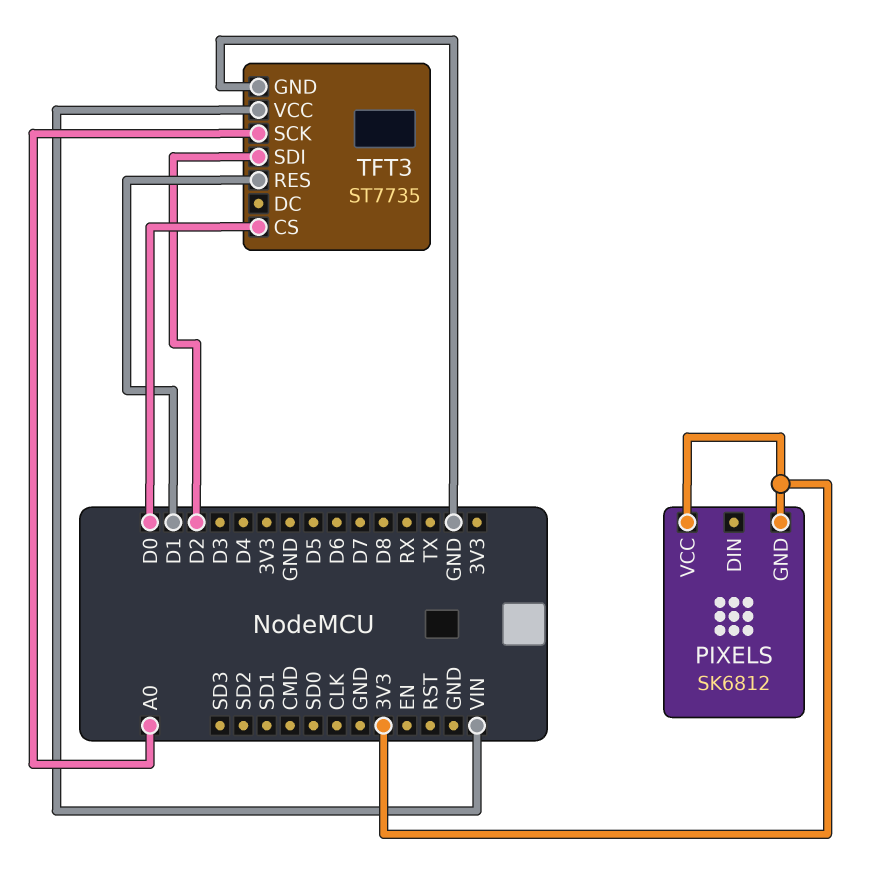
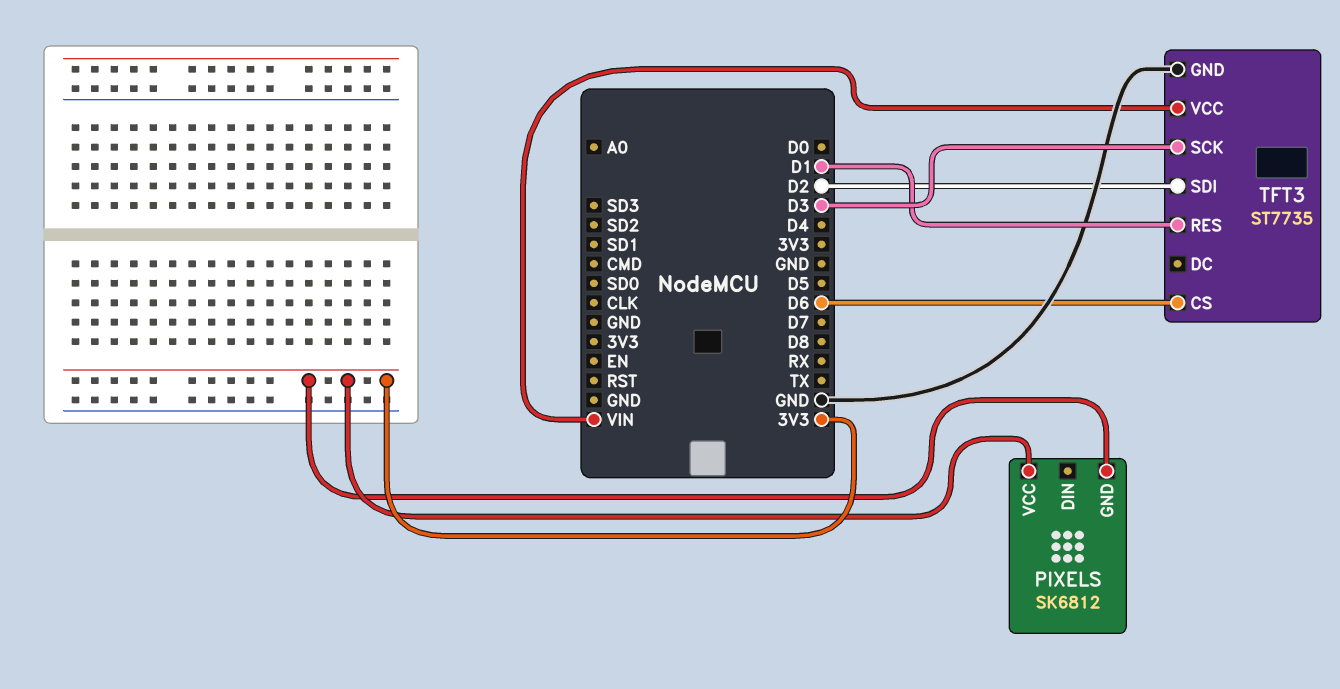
TFT3 pin CS: D0 -> D6
TFT3 pin SCK: A0 -> D3

